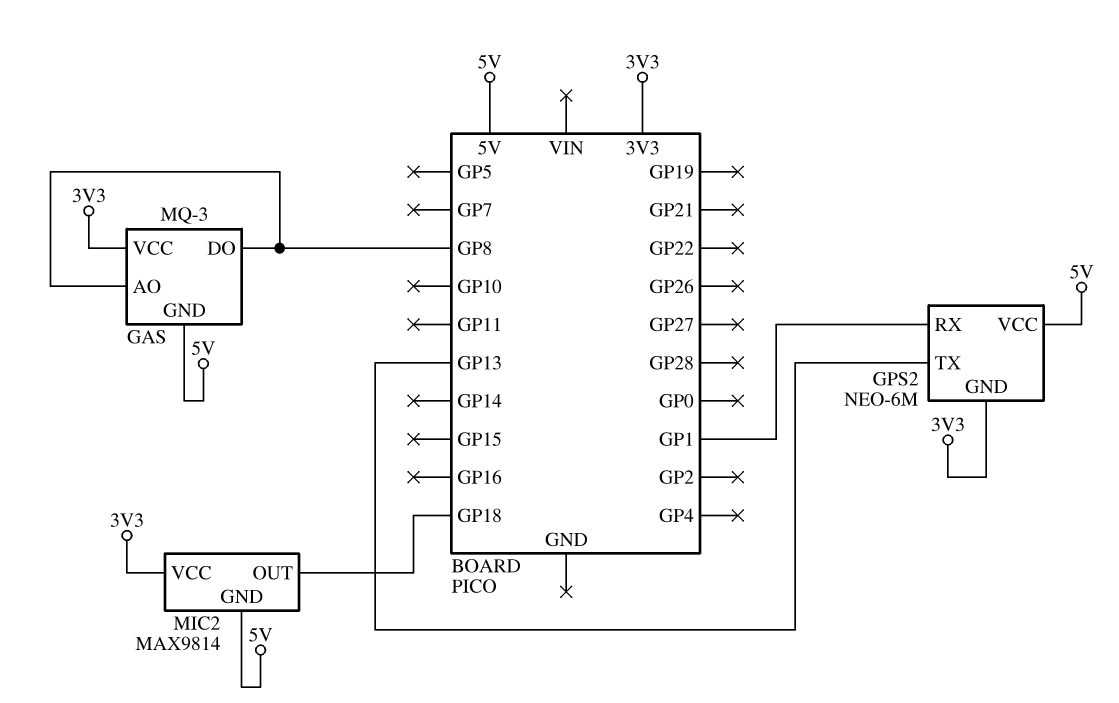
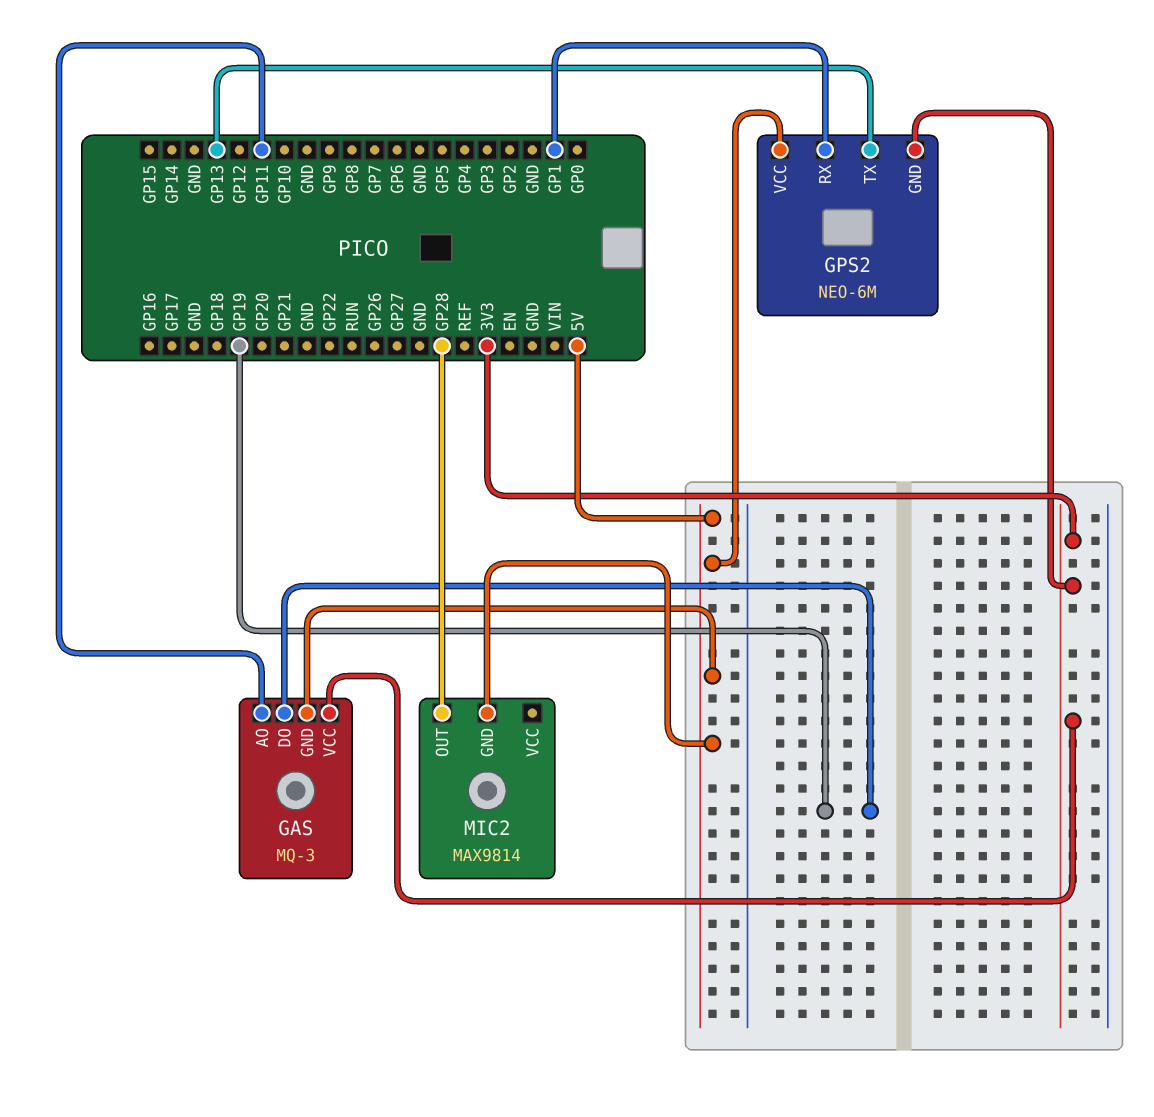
GAS pin AO: GP8 -> GP11
GAS pin DO: GP8 -> GP19
MIC2 pin OUT: GP18 -> GP28
MIC2 pin VCC: 3V3 -> none

